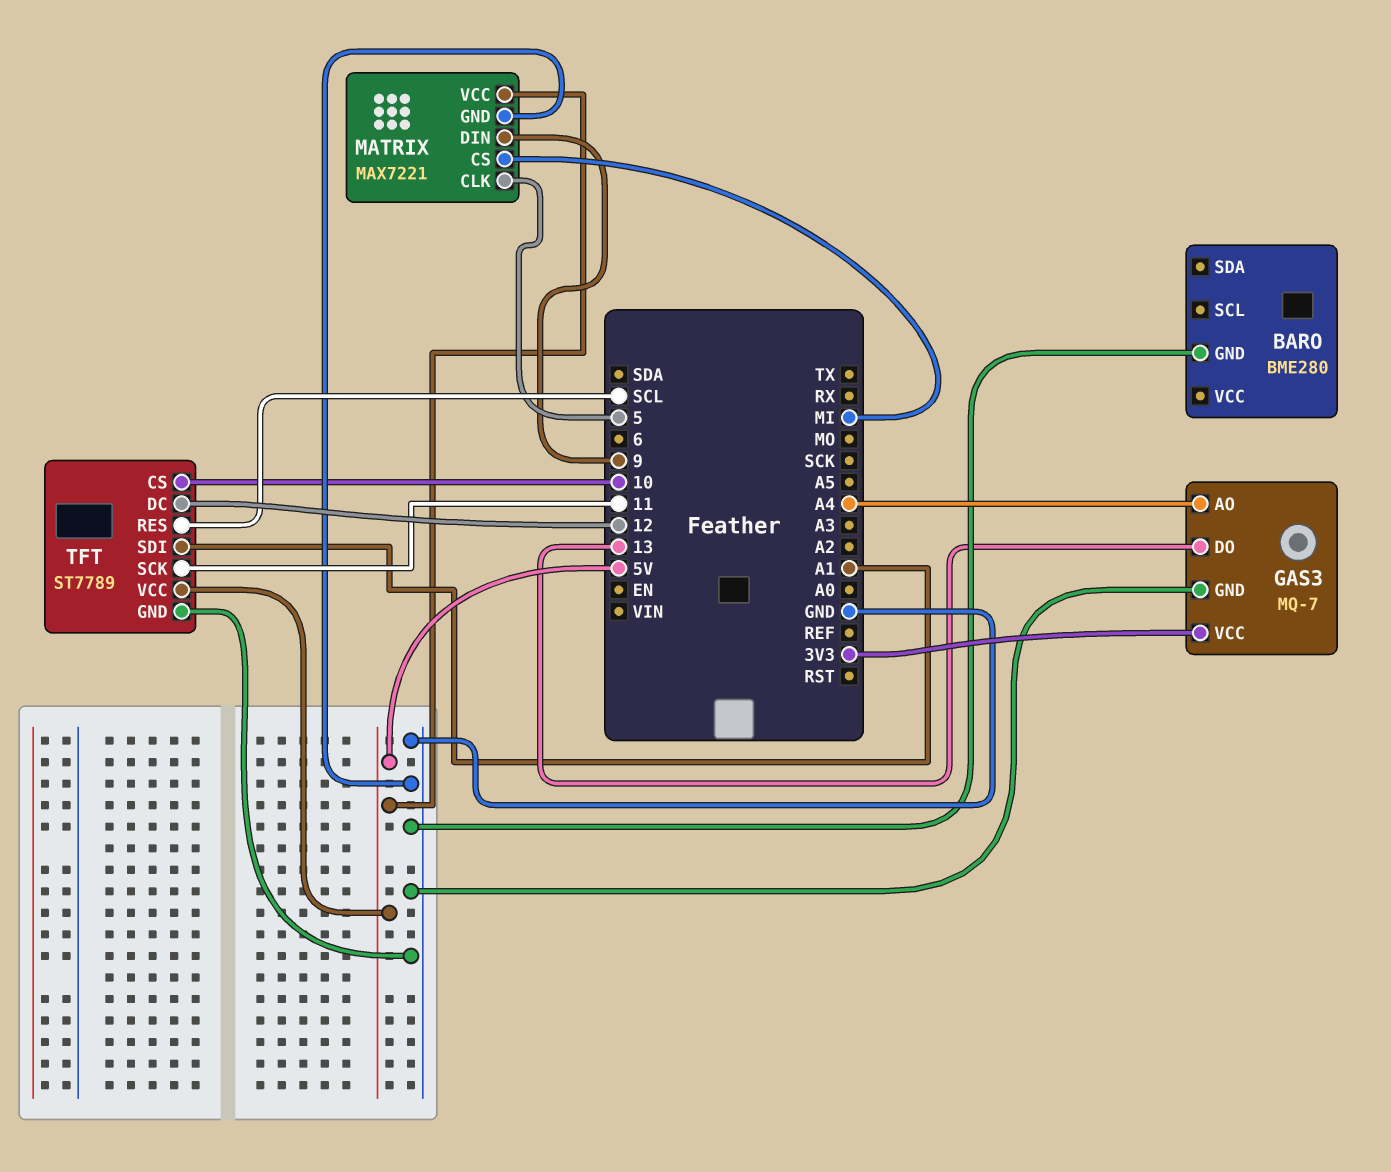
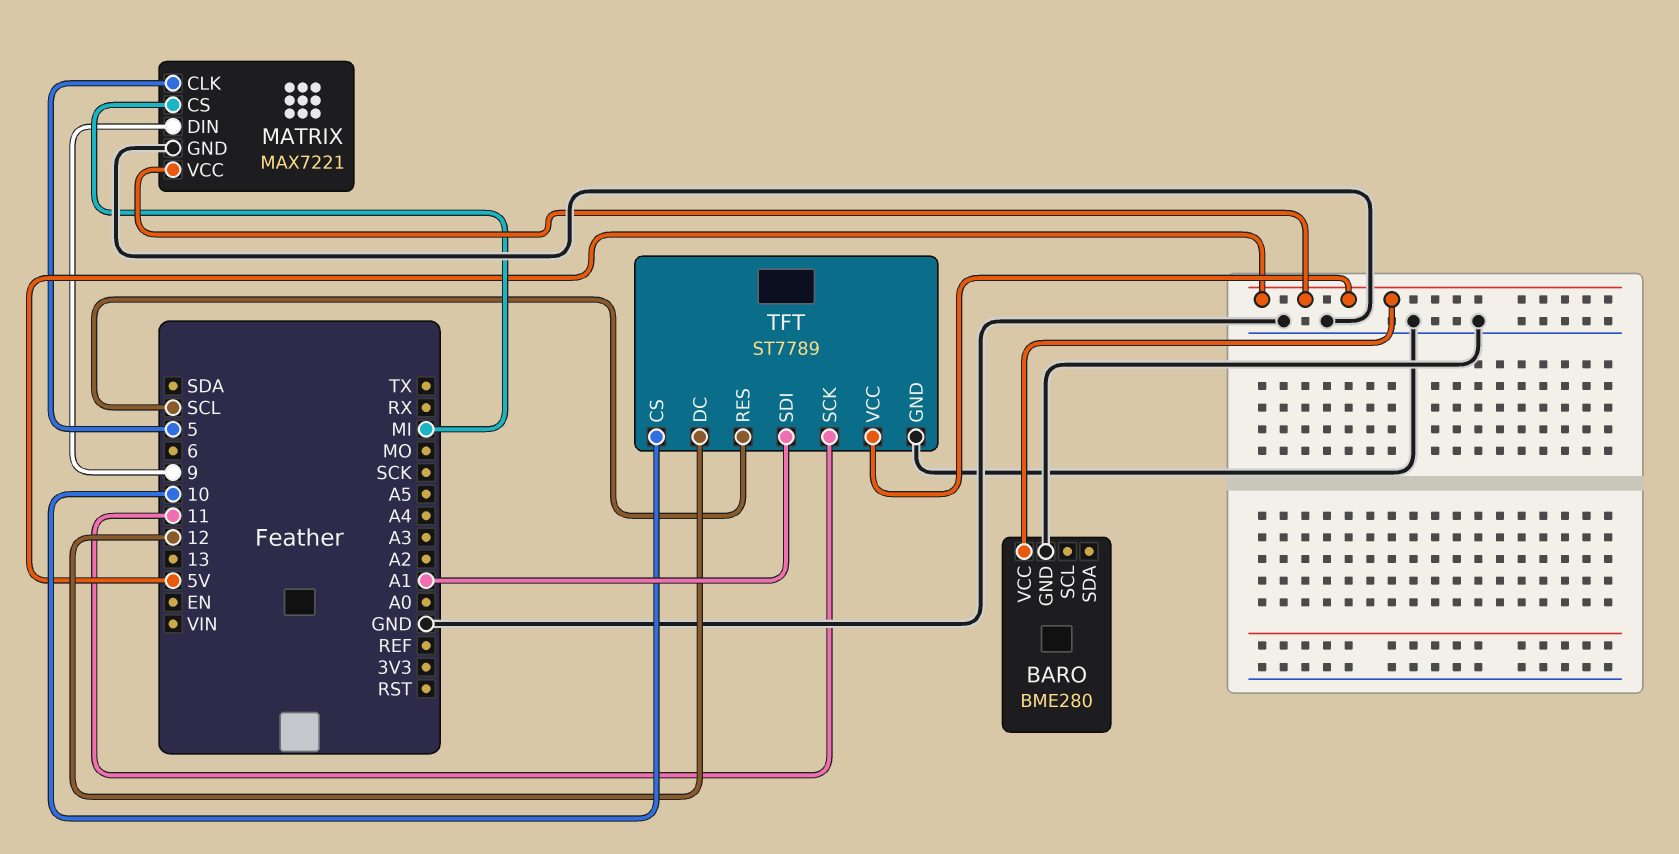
BARO pin VCC: none -> 5V
GAS3: MQ-7 -> none
GAS3 pin AO: A4 -> none
GAS3 pin DO: 13 -> none
GAS3 pin GND: GND -> none
GAS3 pin VCC: 3V3 -> none

